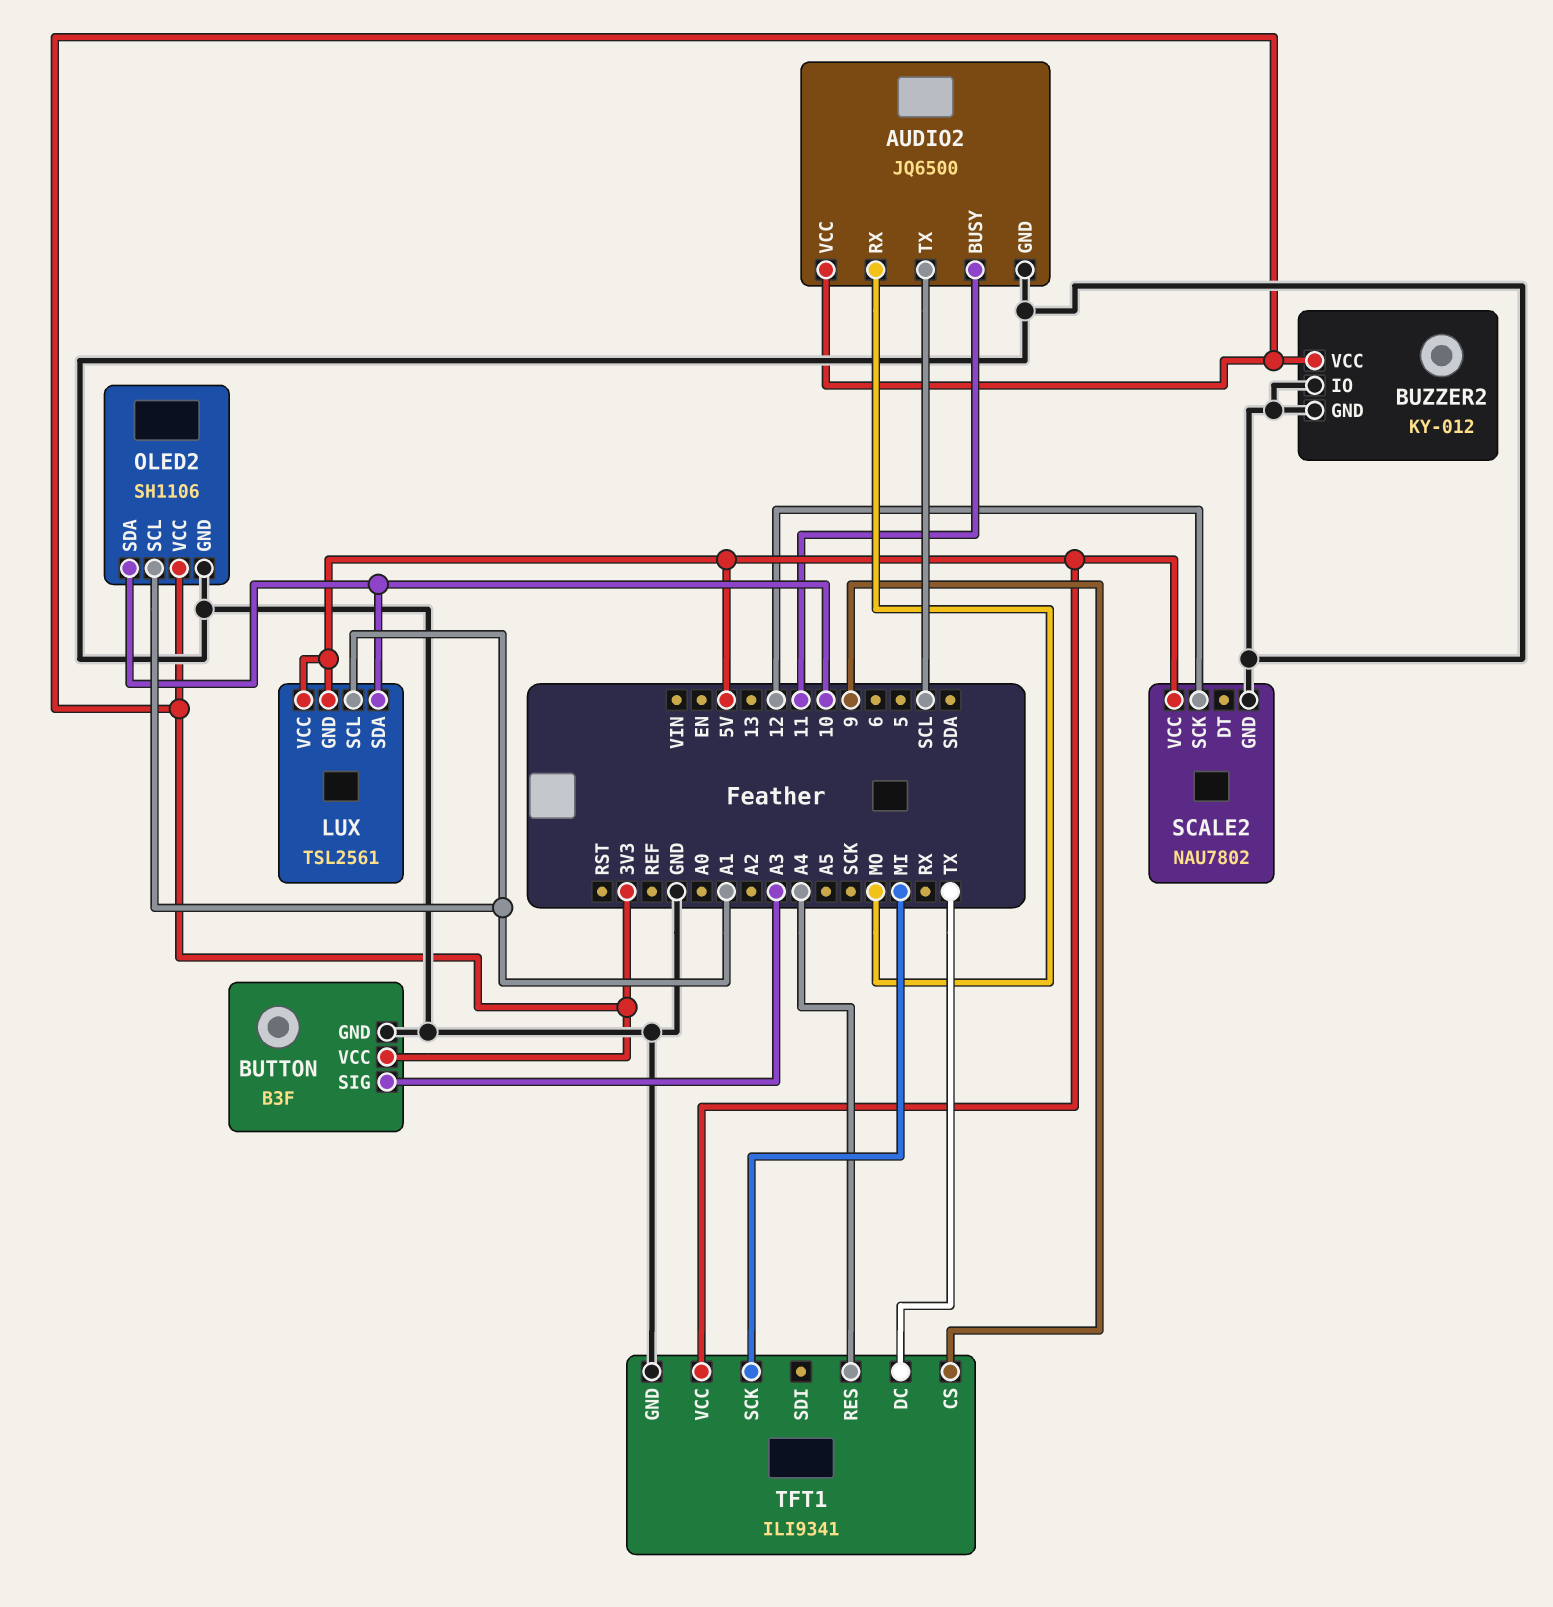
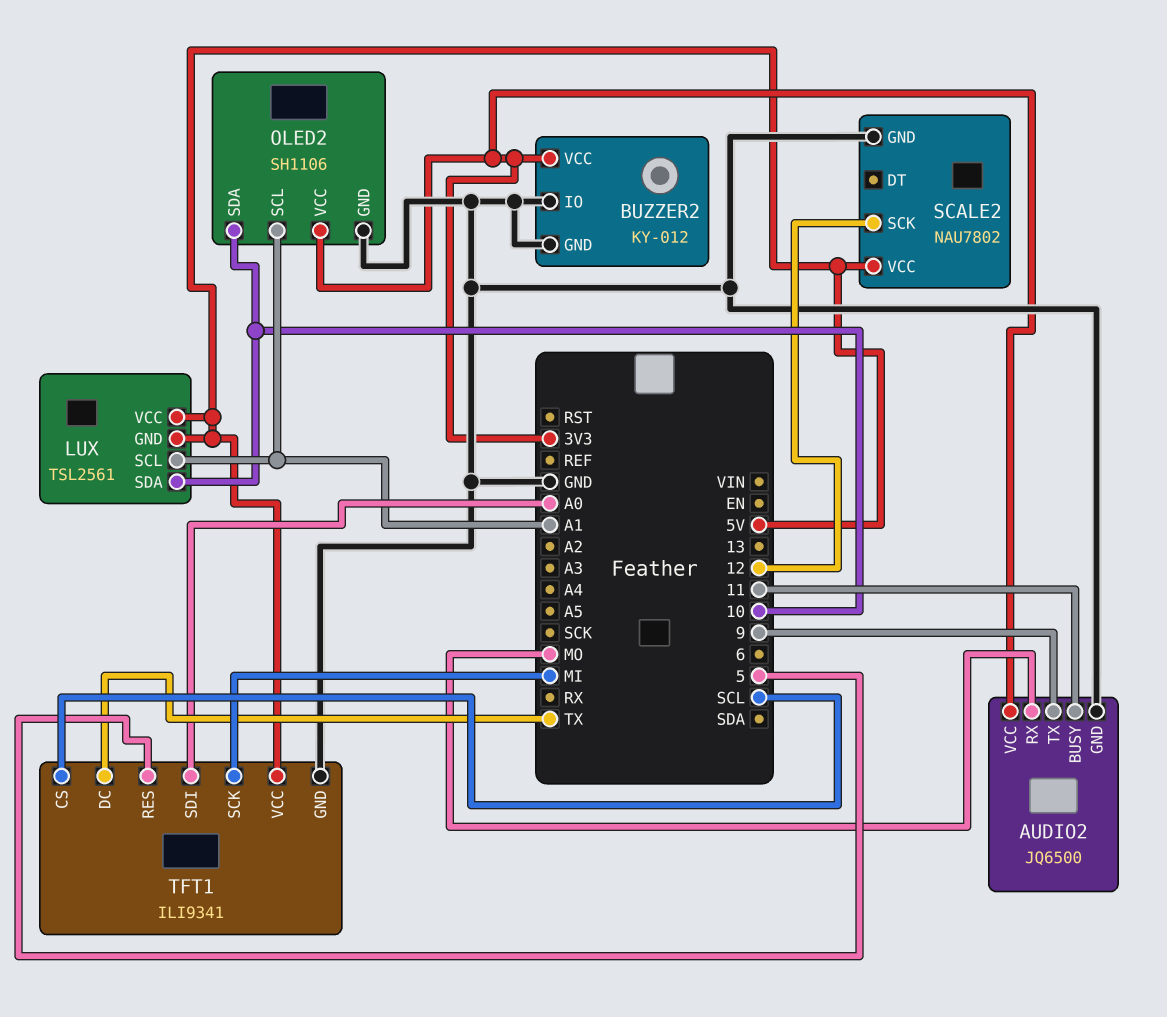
AUDIO2 pin TX: SCL -> 9
BUTTON: B3F -> none
BUTTON pin GND: GND -> none
BUTTON pin SIG: A3 -> none
BUTTON pin VCC: 3V3 -> none
TFT1 pin CS: 9 -> SCL
TFT1 pin RES: A4 -> 5
TFT1 pin SDI: none -> A0

